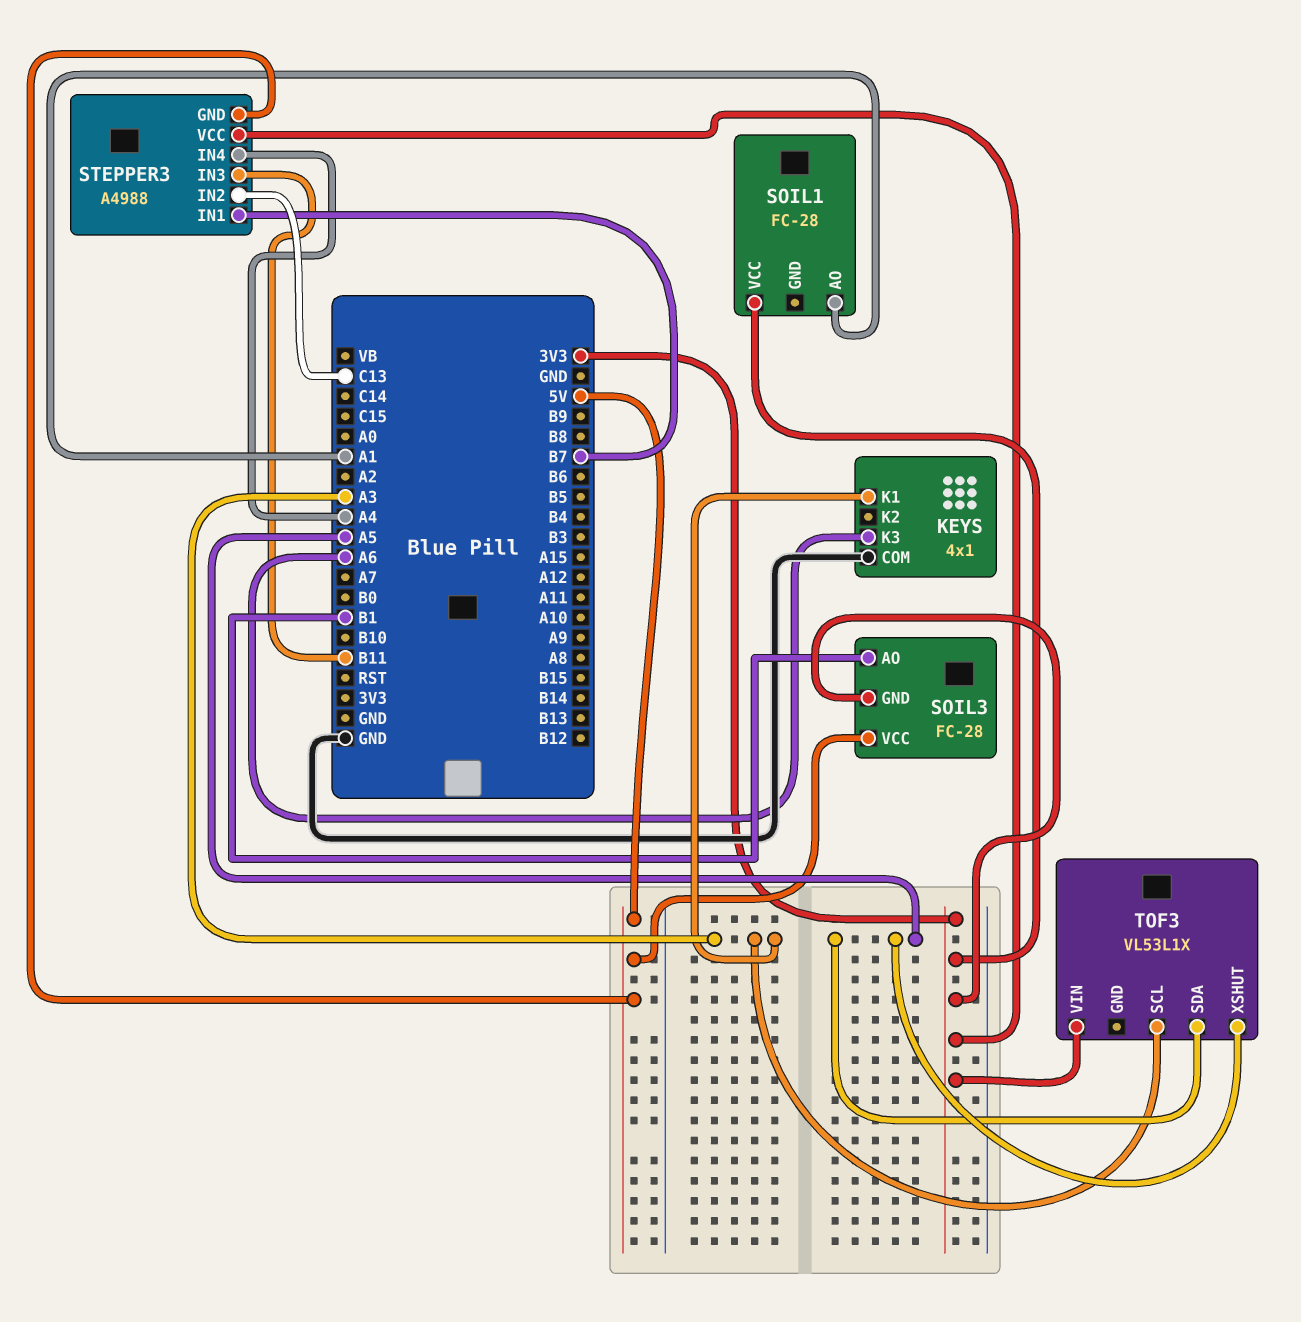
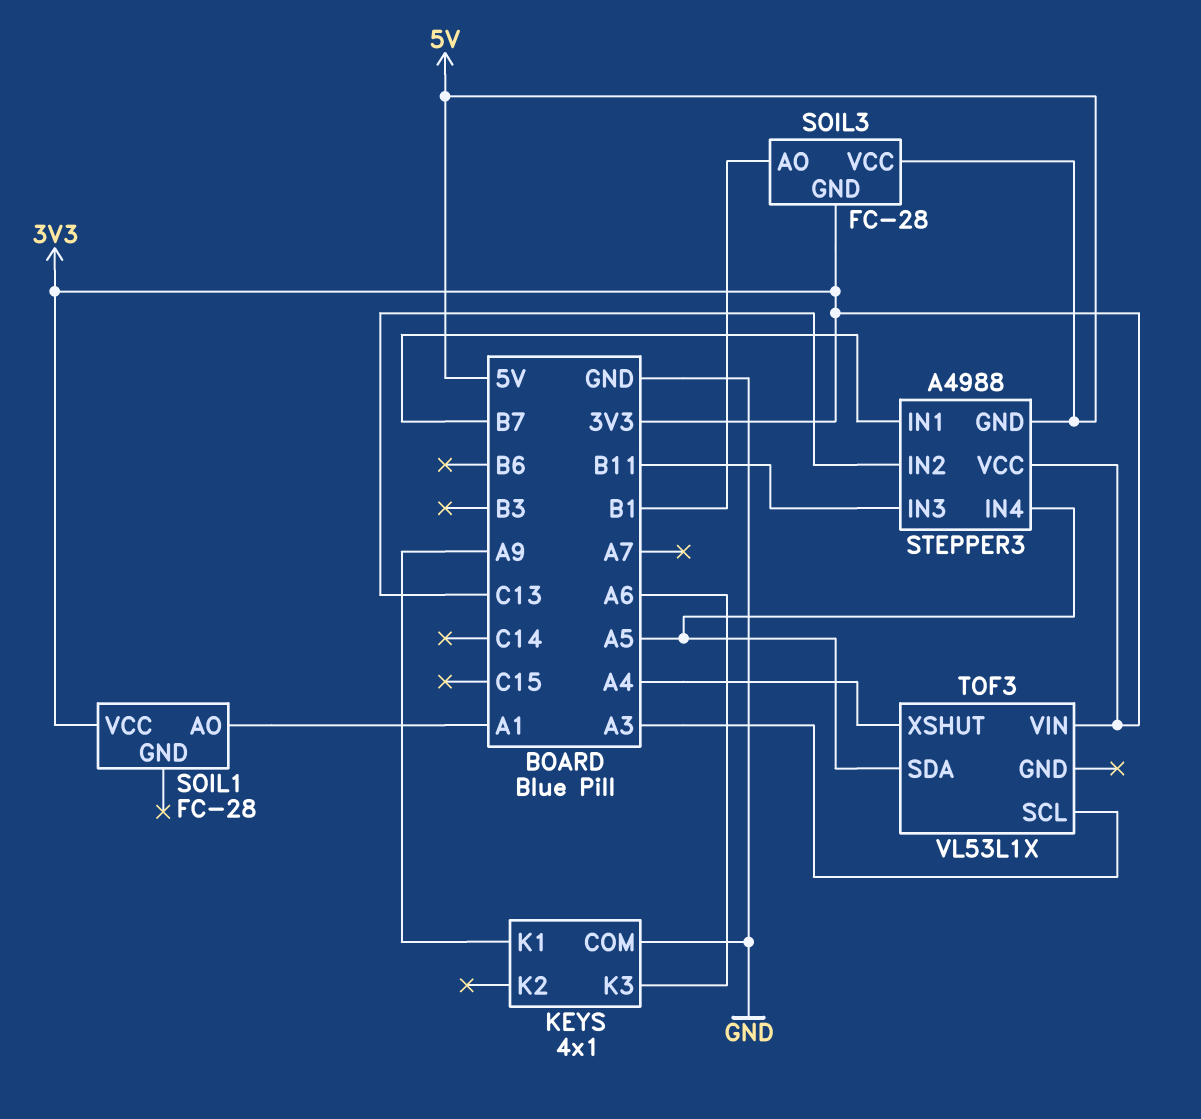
KEYS pin K1: A3 -> A9
STEPPER3 pin IN4: A4 -> A5
TOF3 pin XSHUT: A5 -> A4

